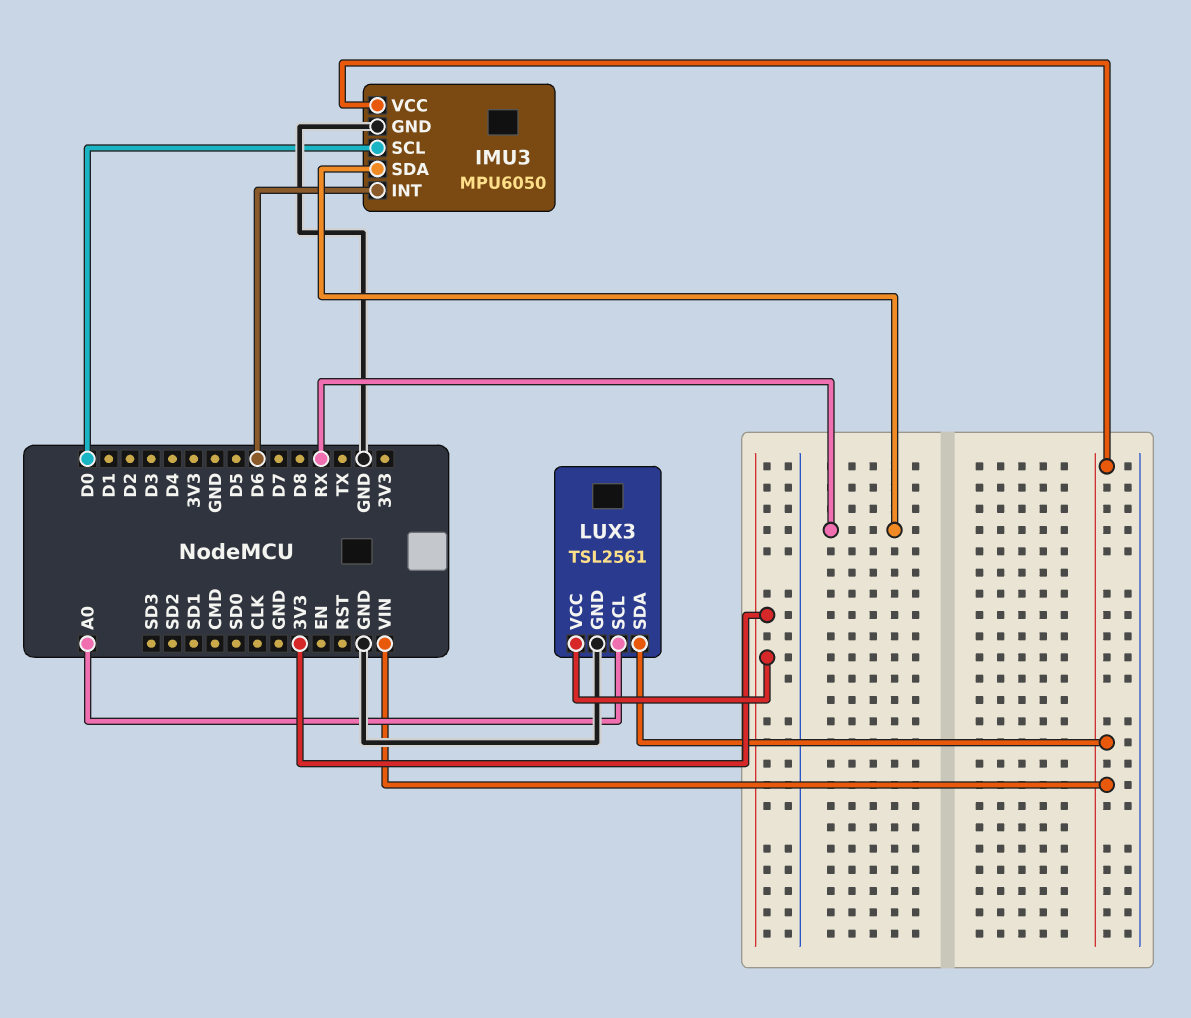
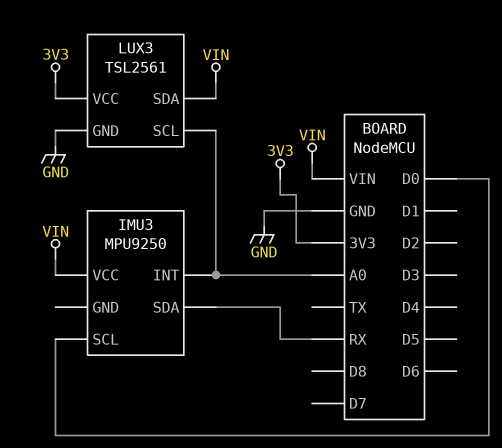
IMU3: MPU6050 -> MPU9250
IMU3 pin GND: GND -> none
IMU3 pin INT: D6 -> A0

